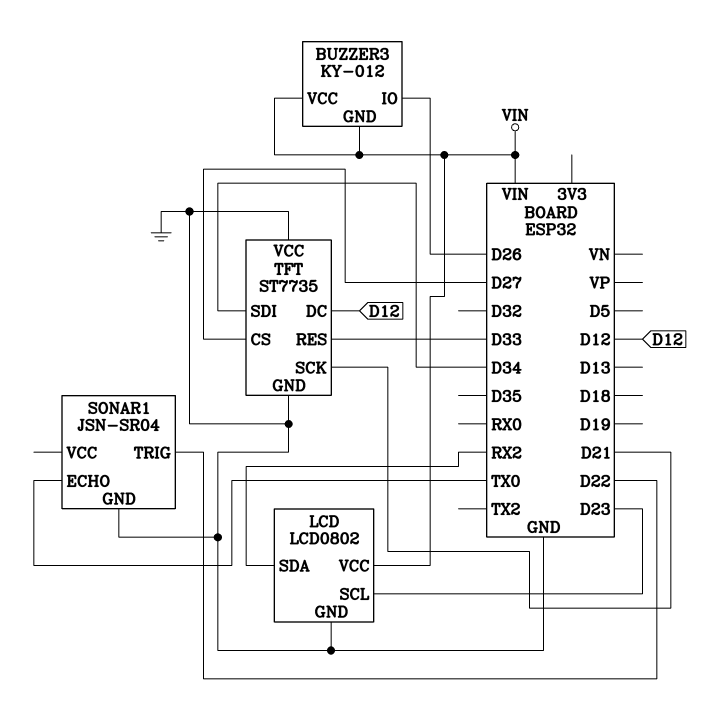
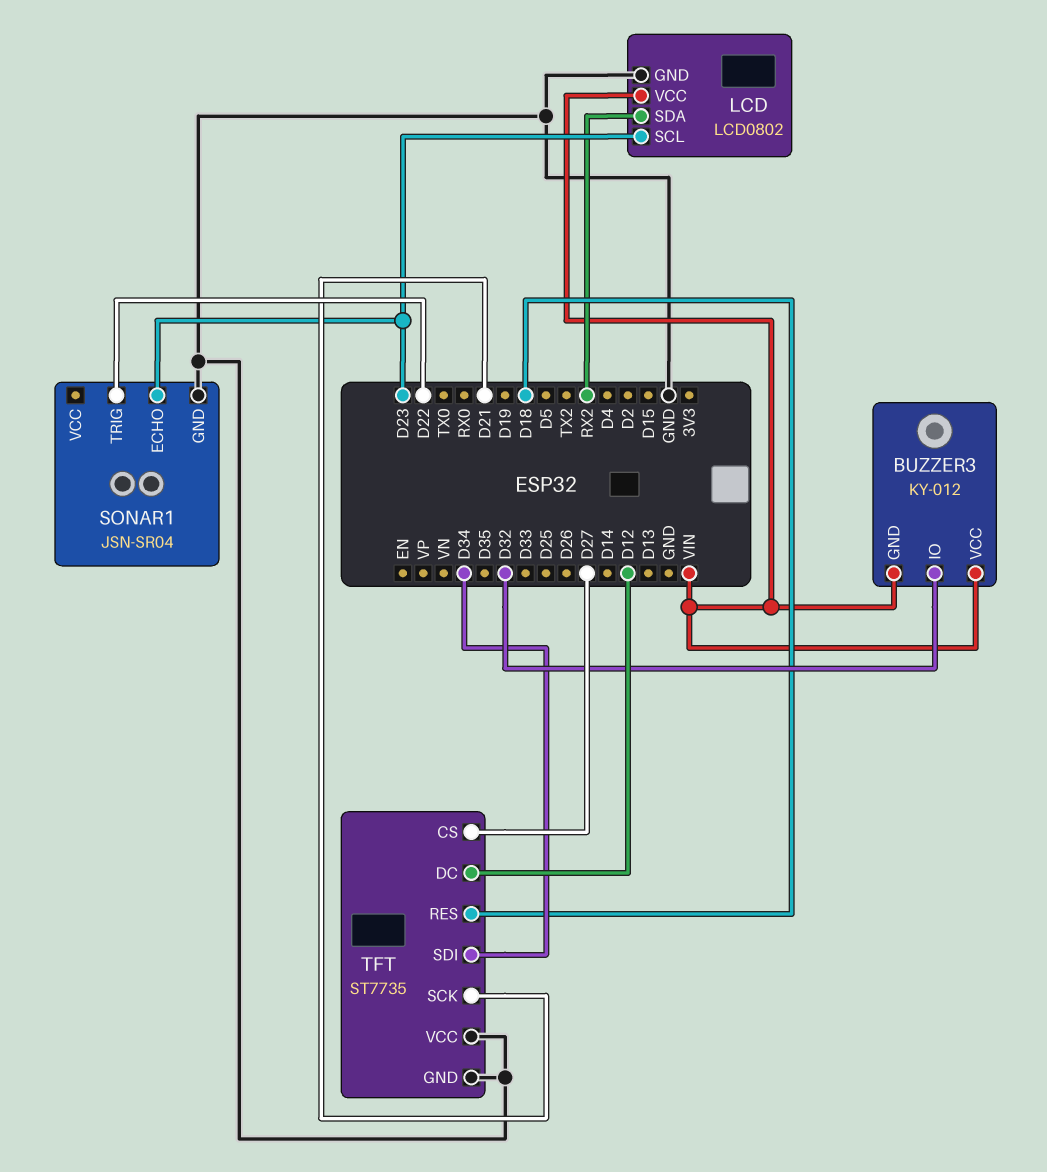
BUZZER3 pin IO: D26 -> D32
SONAR1 pin ECHO: TX0 -> D23
TFT pin RES: D33 -> D18

